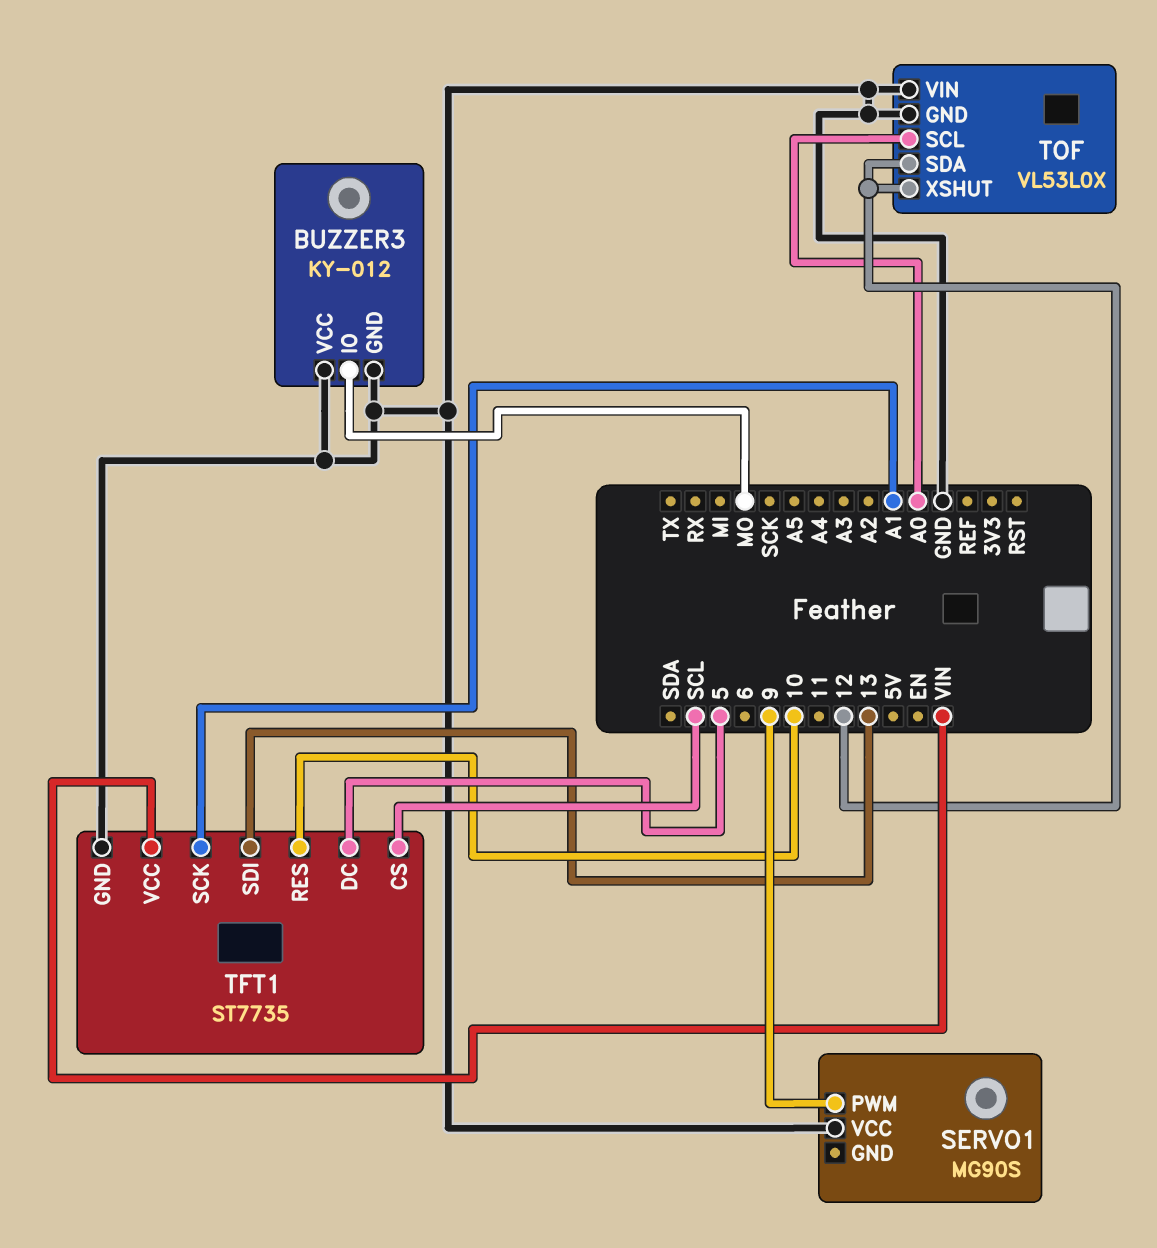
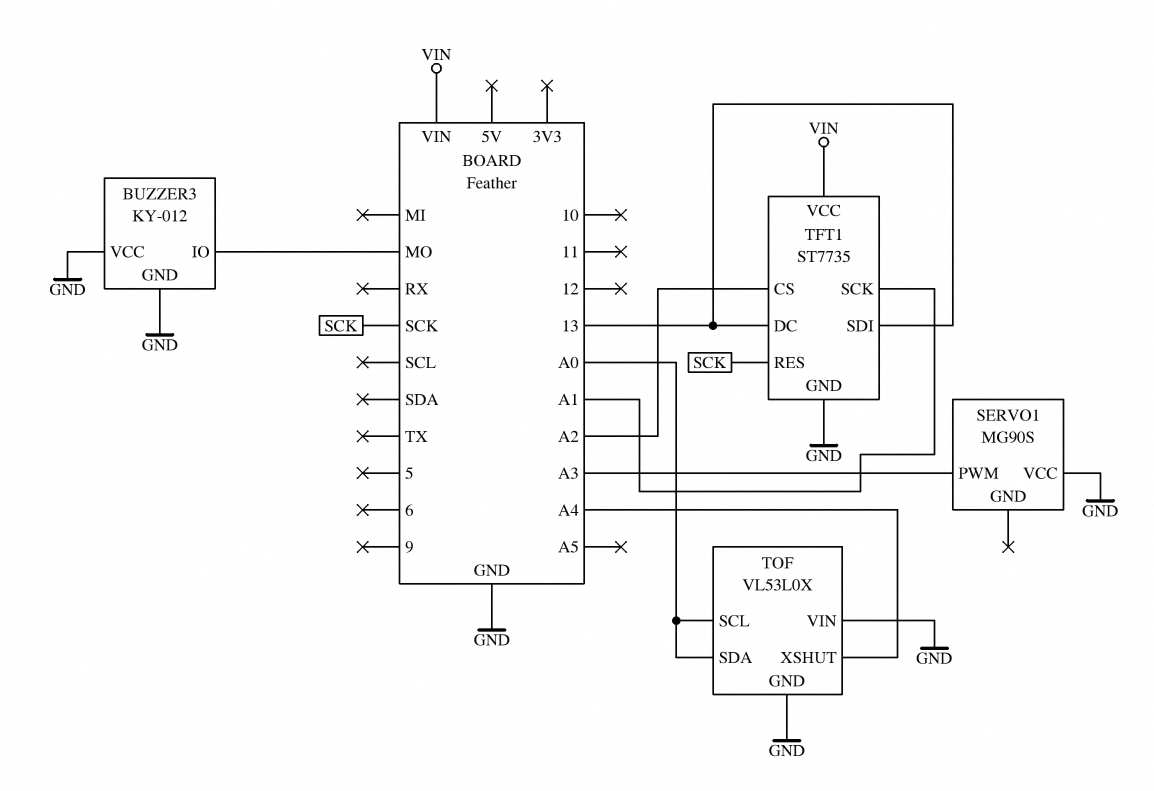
SERVO1 pin PWM: 9 -> A3
TFT1 pin CS: SCL -> A2
TFT1 pin DC: 5 -> 13
TFT1 pin RES: 10 -> SCK
TOF pin SDA: 12 -> A0
TOF pin XSHUT: 12 -> A4

